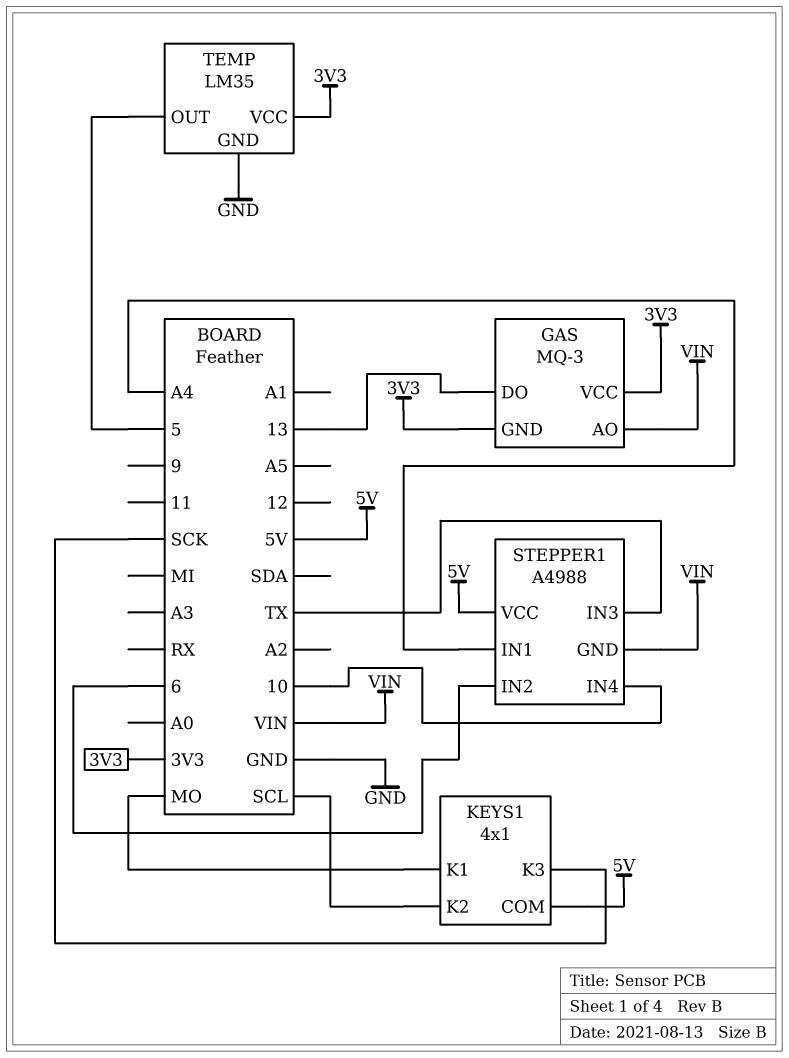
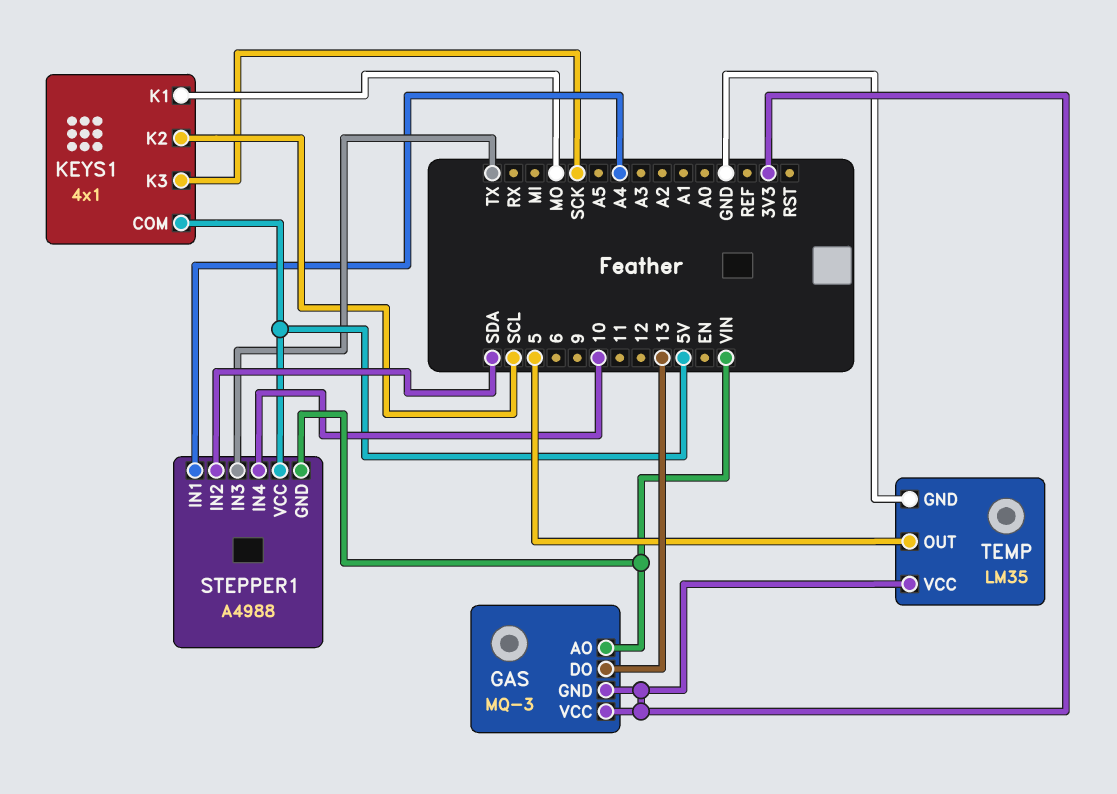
STEPPER1 pin IN2: 6 -> SDA

